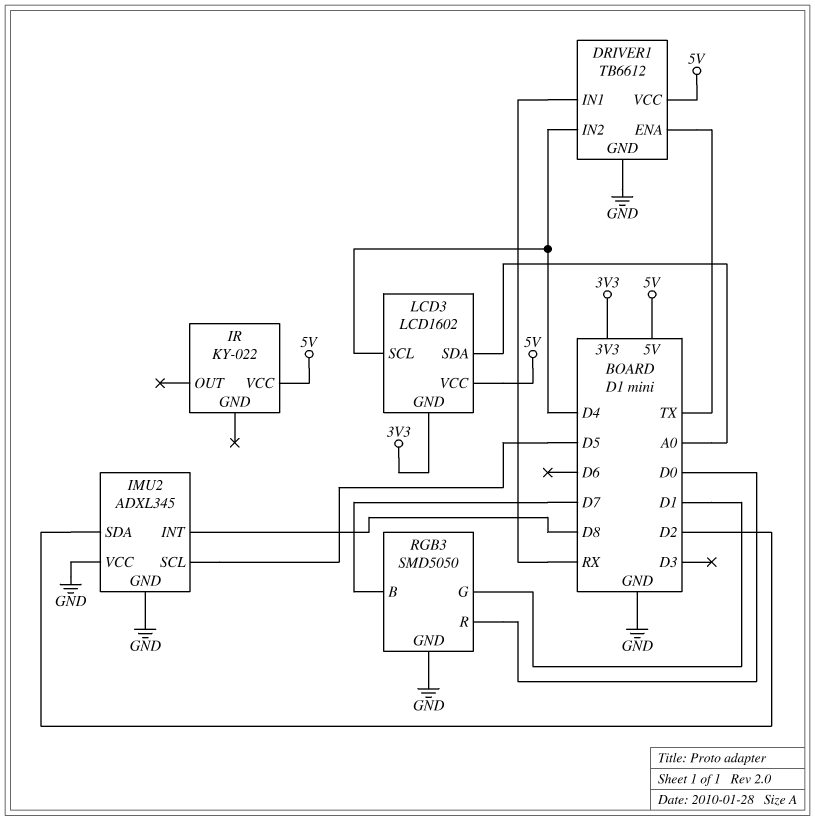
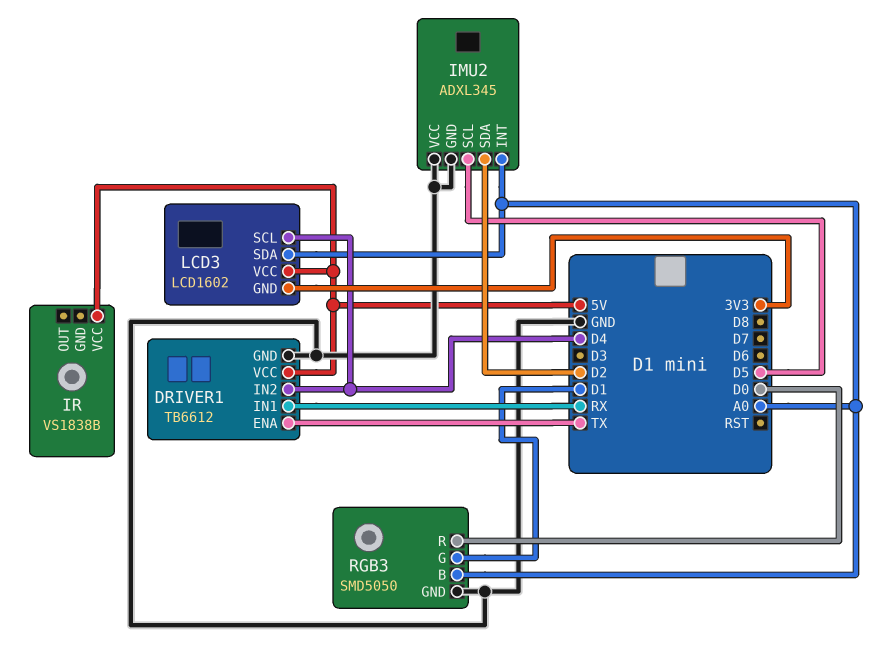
IMU2 pin INT: D8 -> A0
IR: KY-022 -> VS1838B
RGB3 pin B: D7 -> A0

